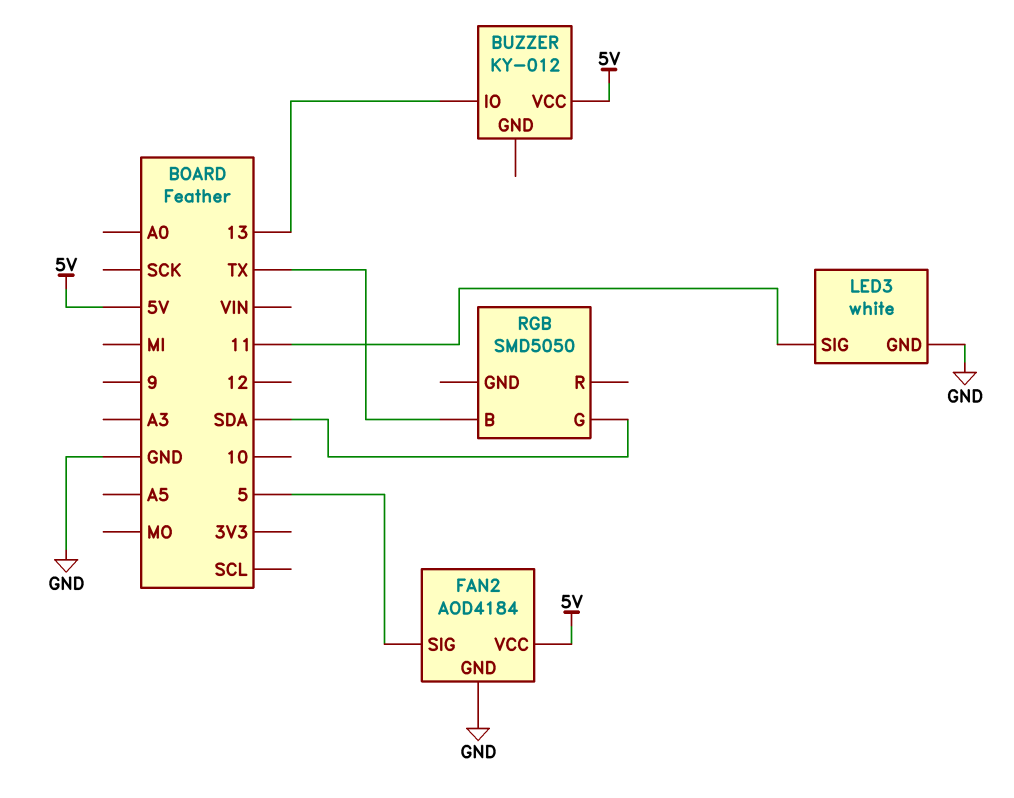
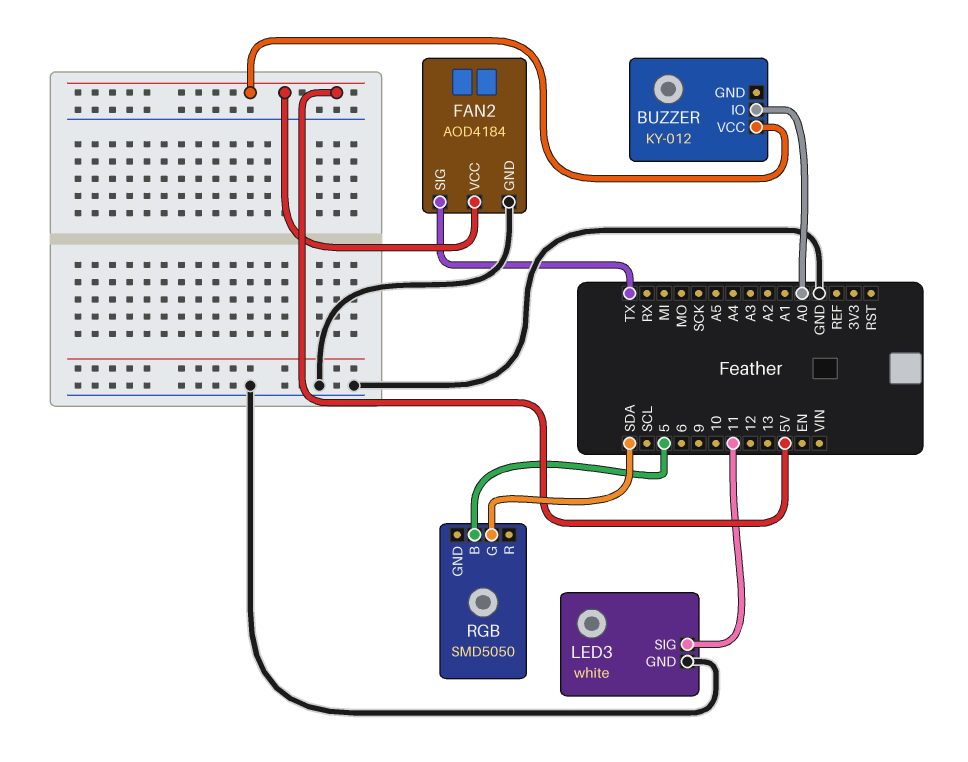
BUZZER pin IO: 13 -> A0
FAN2 pin SIG: 5 -> TX
RGB pin B: TX -> 5

